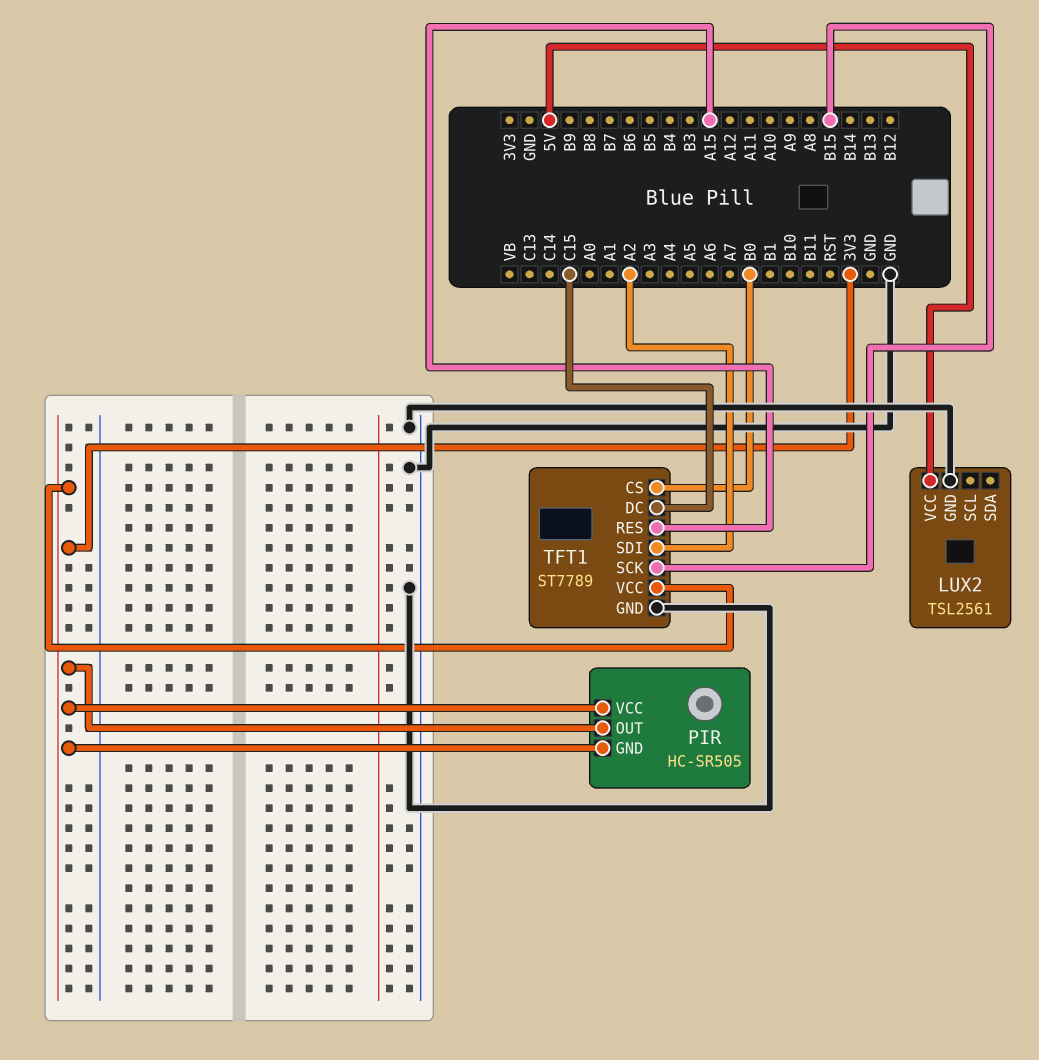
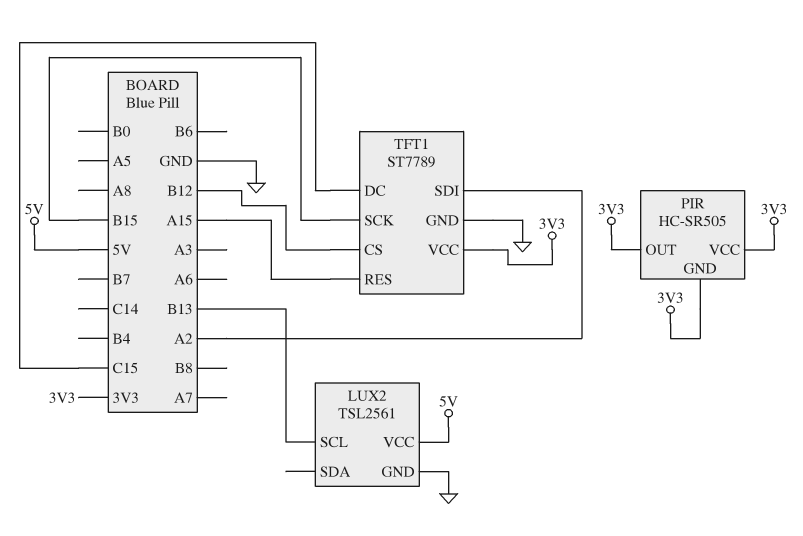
LUX2 pin SCL: none -> B13
TFT1 pin CS: B0 -> B12

